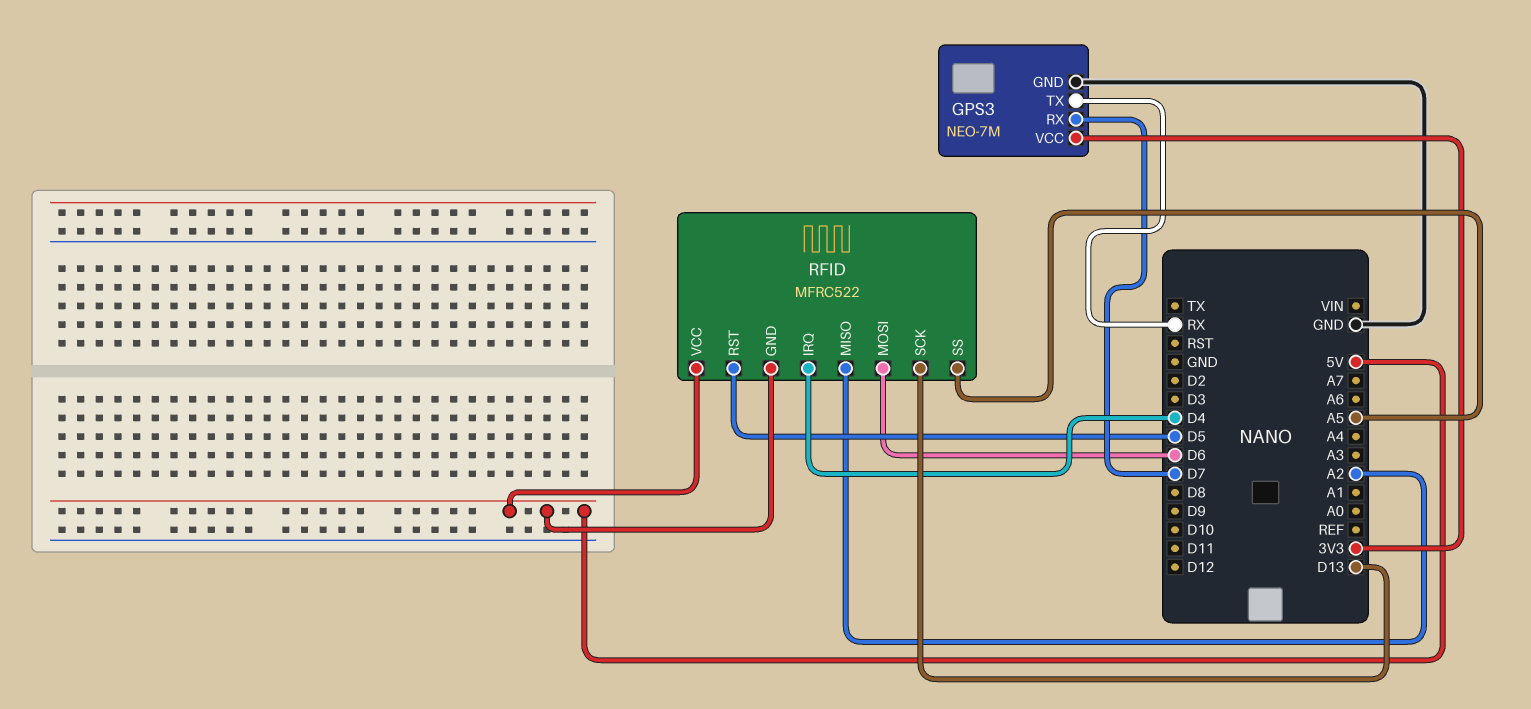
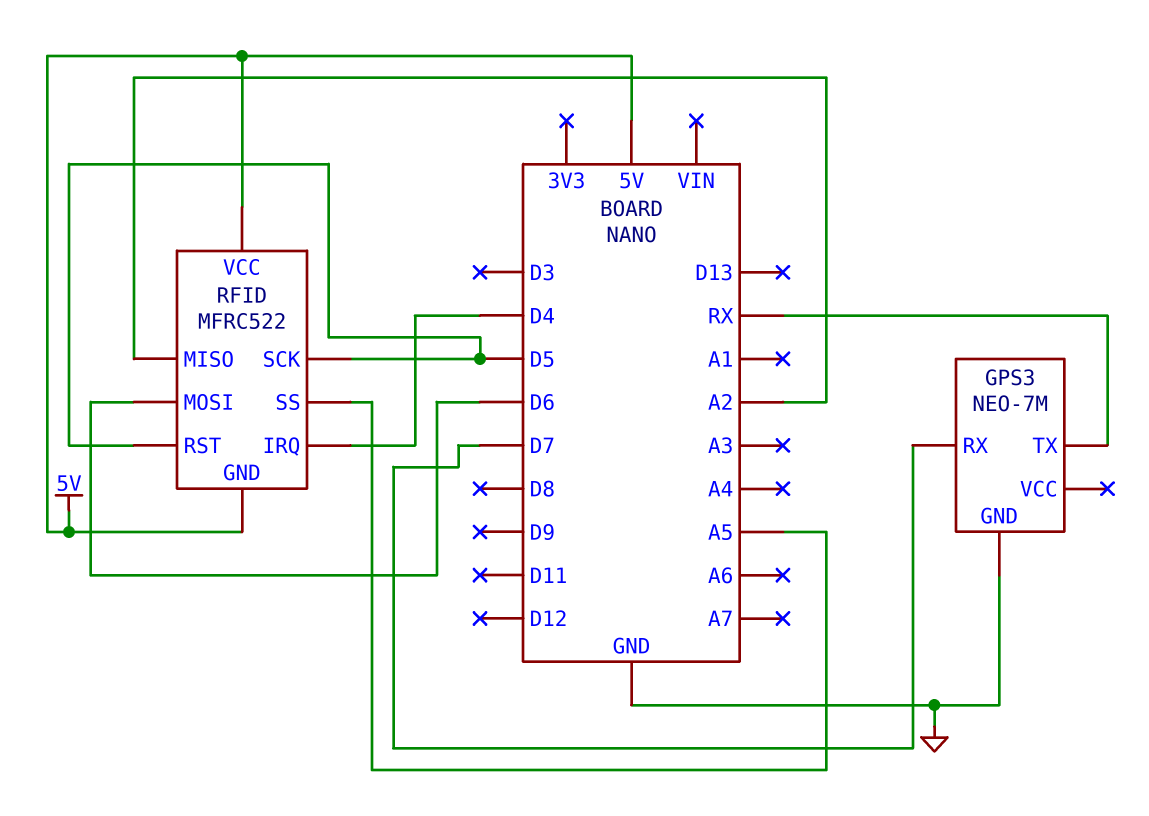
GPS3 pin VCC: 3V3 -> none
RFID pin SCK: D13 -> D5

